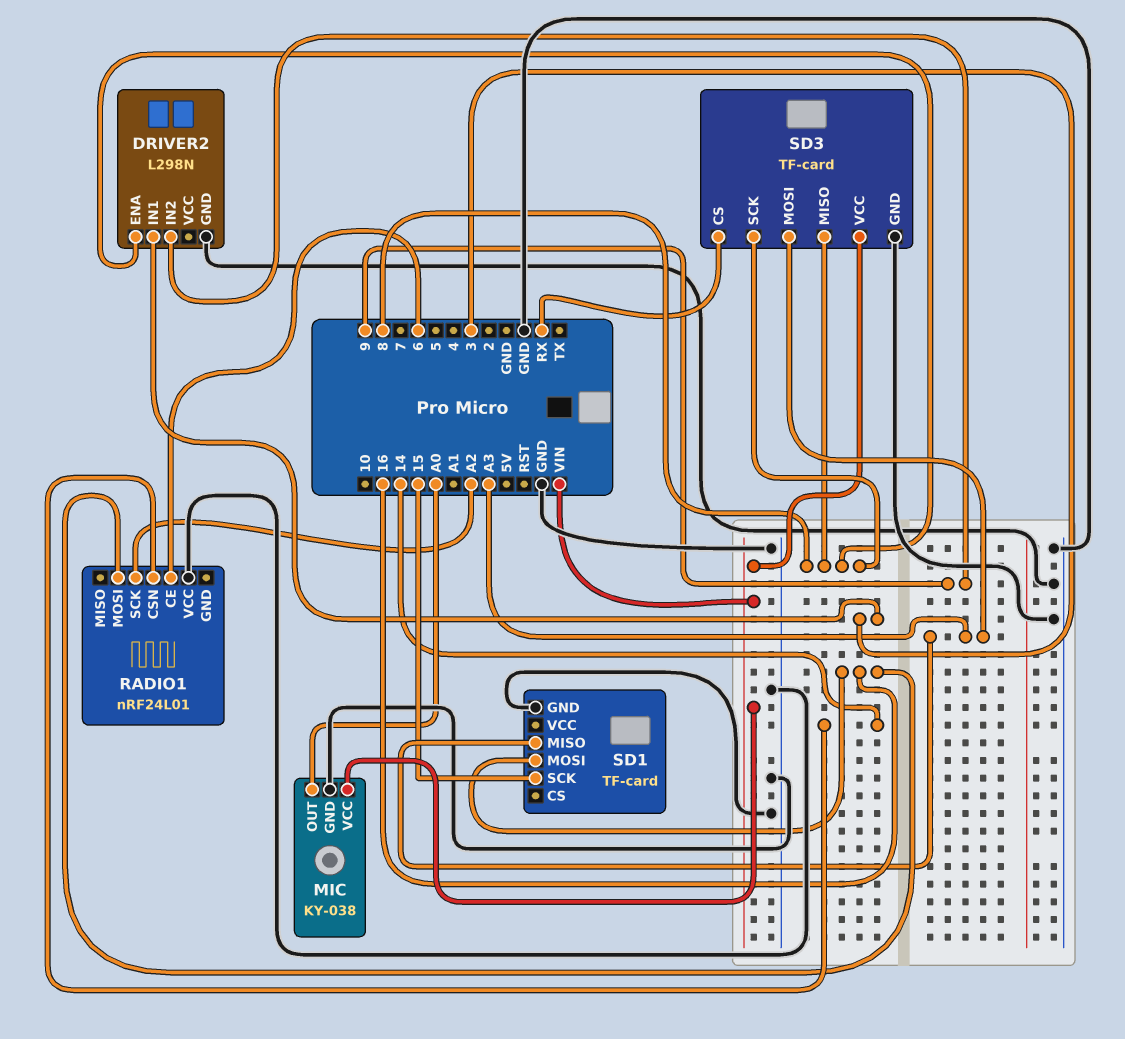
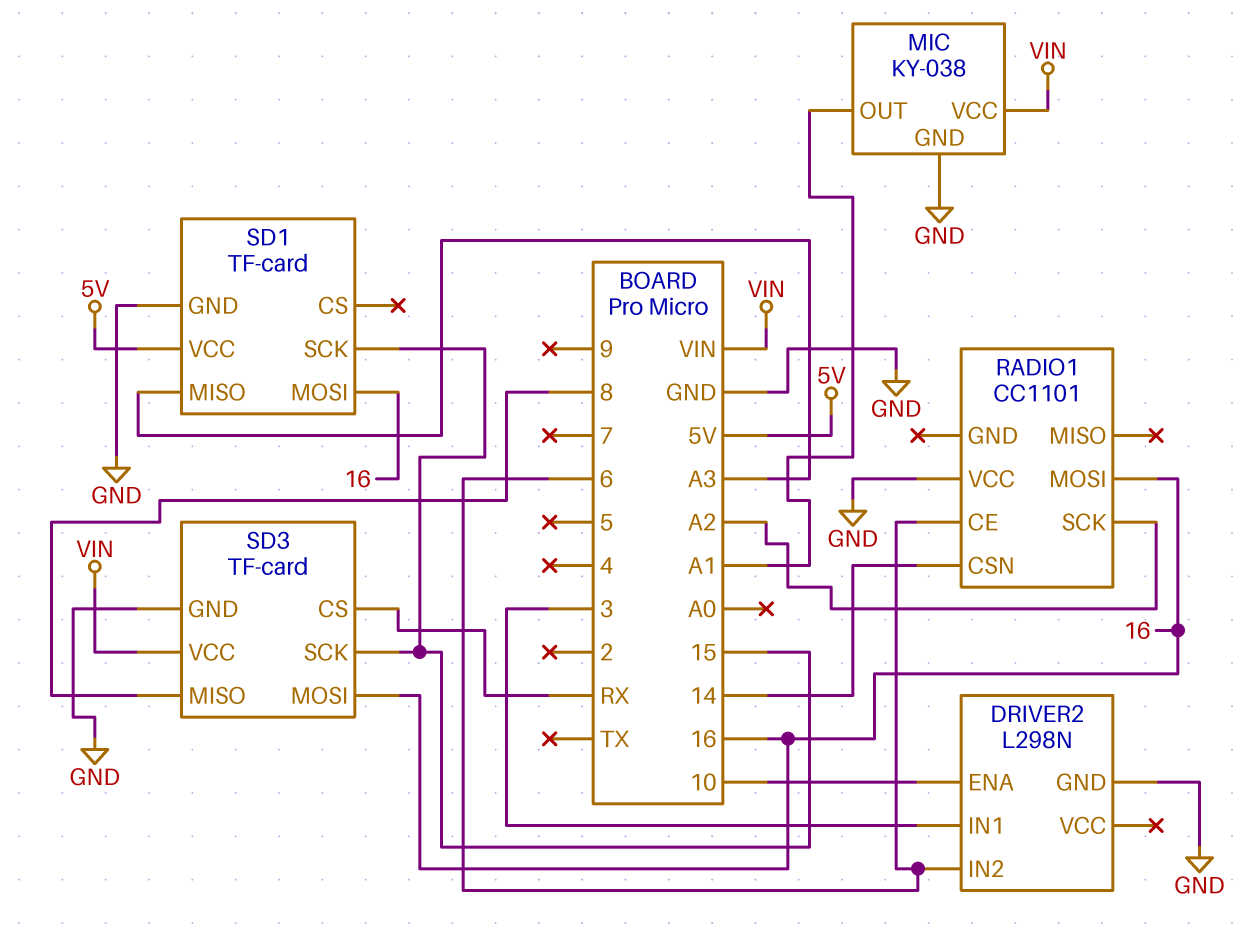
DRIVER2 pin ENA: 8 -> 10
DRIVER2 pin IN2: 9 -> 6
MIC pin OUT: A0 -> A1
RADIO1: nRF24L01 -> CC1101
SD1 pin VCC: none -> 5V
SD3 pin MOSI: A3 -> 16
SD3 pin SCK: 8 -> 15

